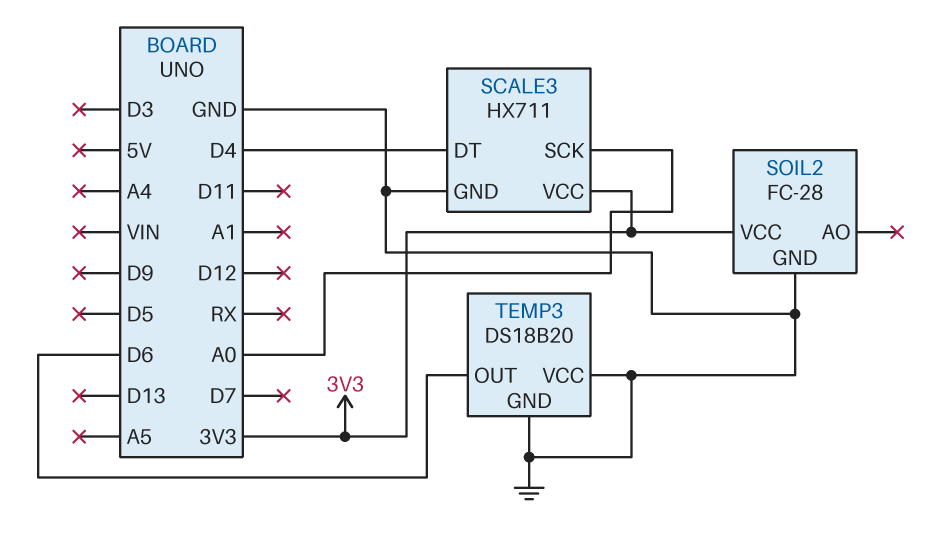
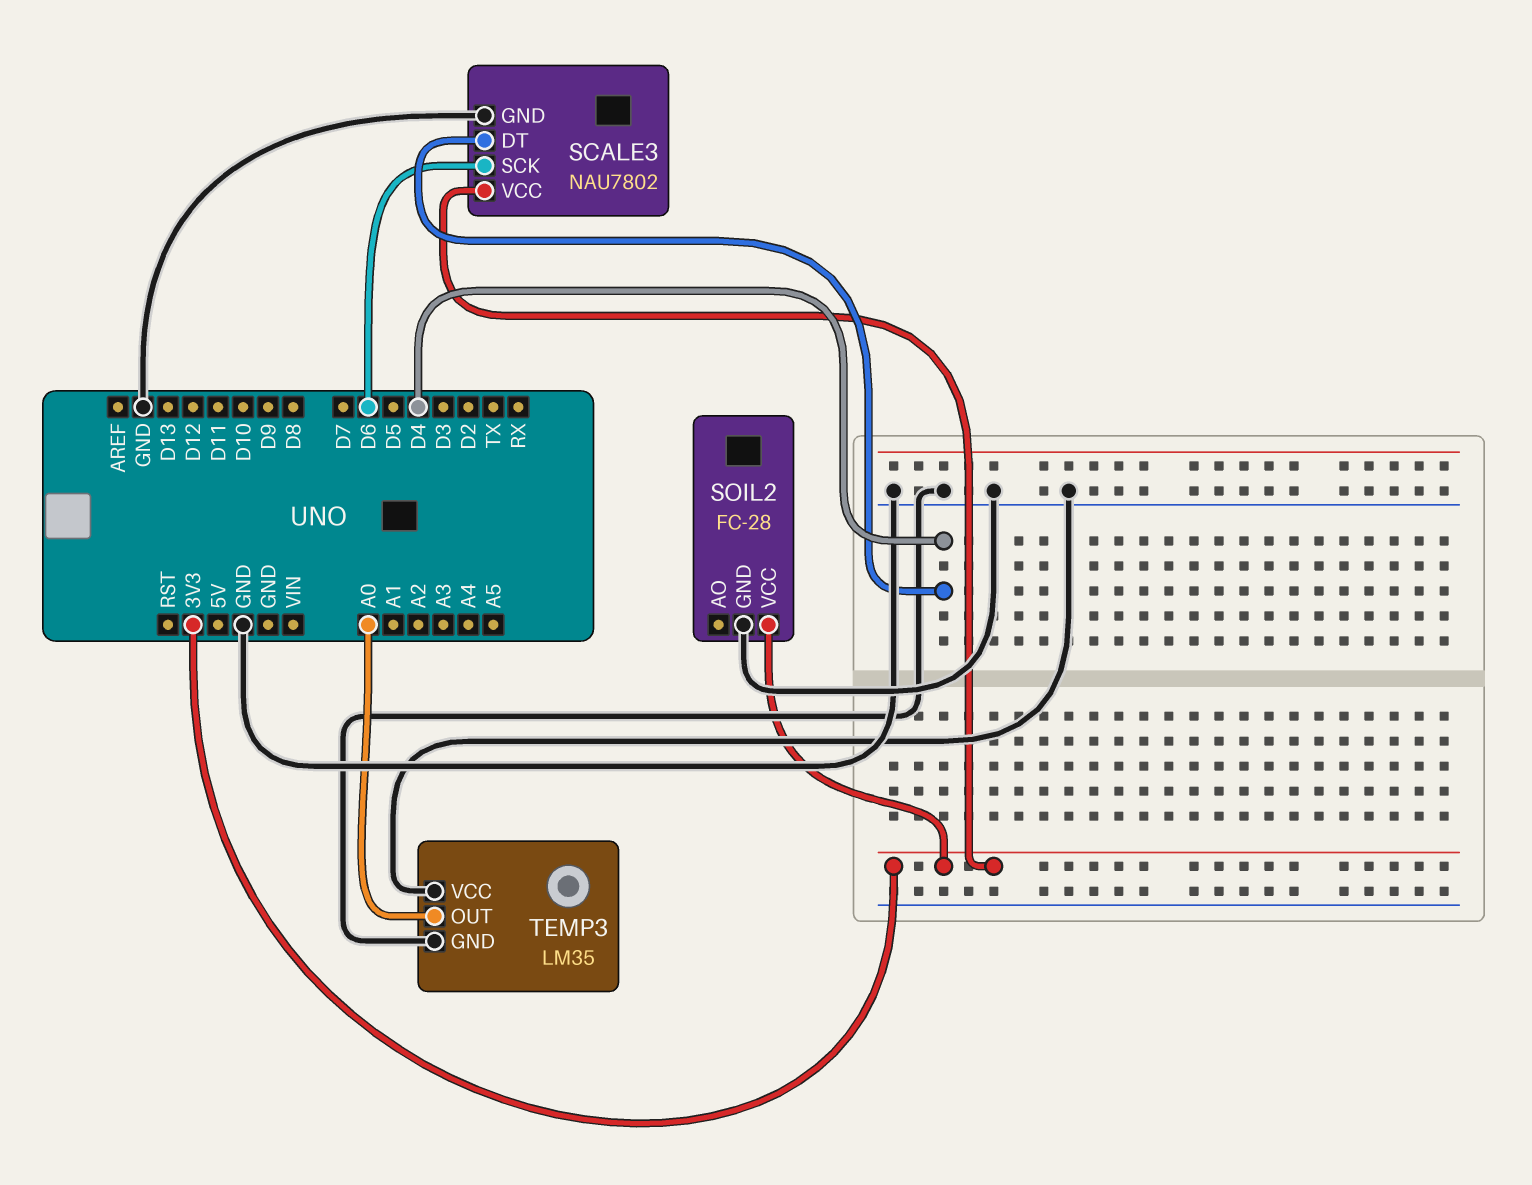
SCALE3: HX711 -> NAU7802
SCALE3 pin SCK: A0 -> D6
TEMP3: DS18B20 -> LM35
TEMP3 pin OUT: D6 -> A0

